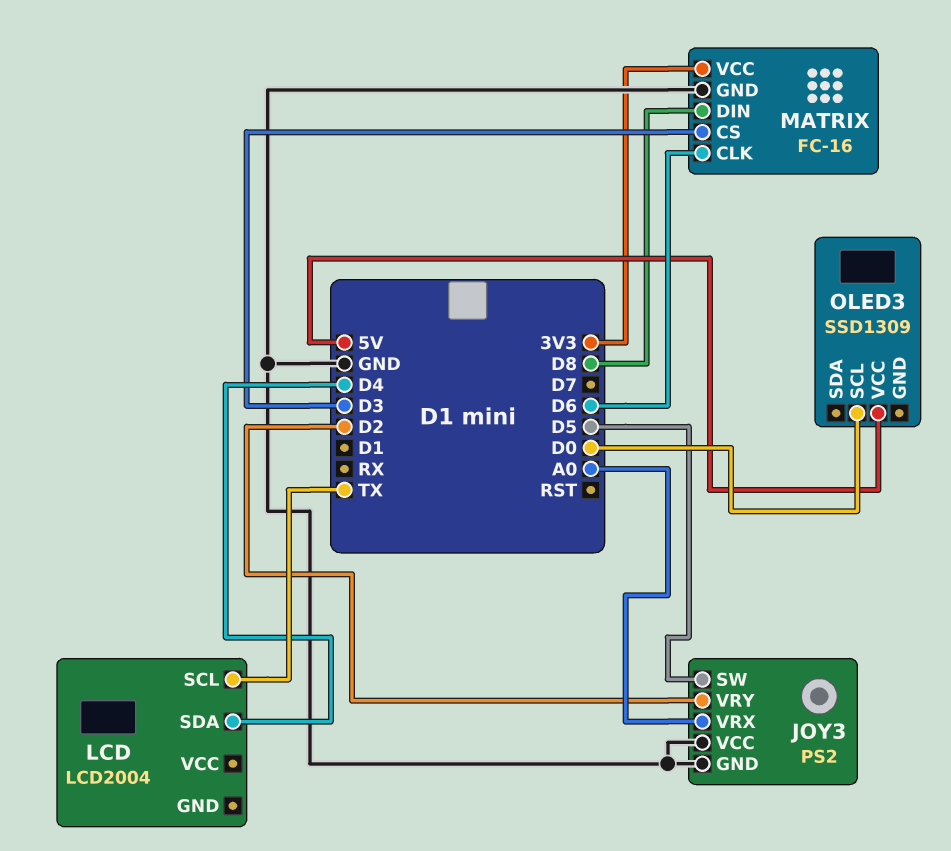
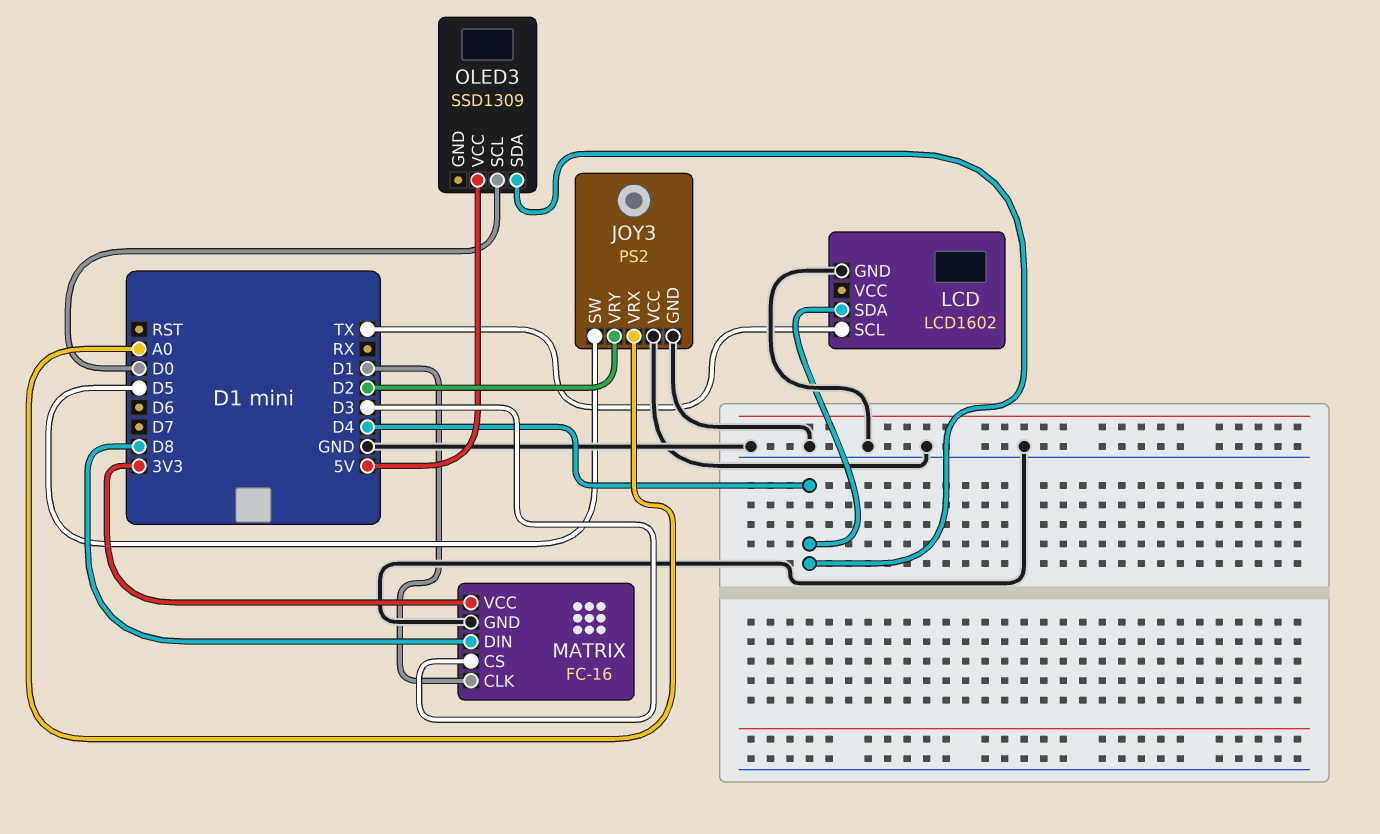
LCD: LCD2004 -> LCD1602
LCD pin GND: none -> GND
MATRIX pin CLK: D6 -> D1
OLED3 pin SDA: none -> D4

